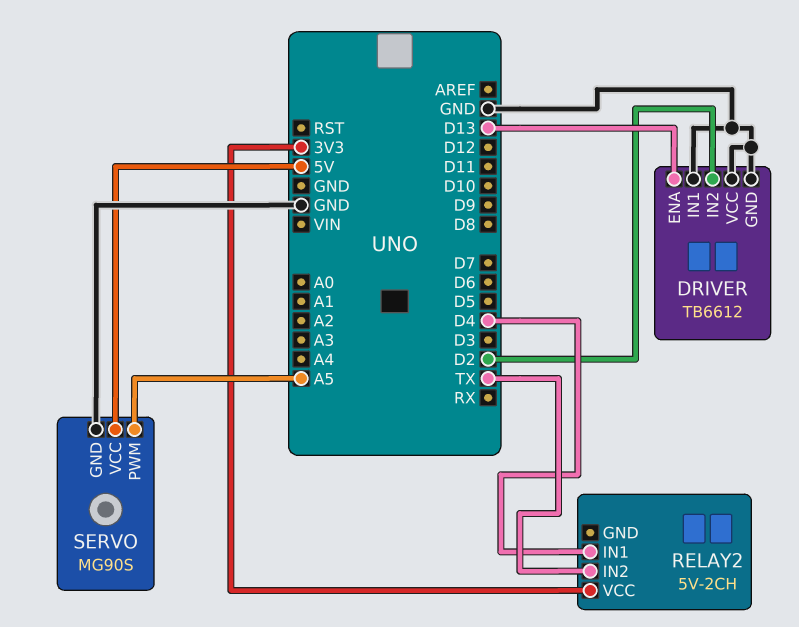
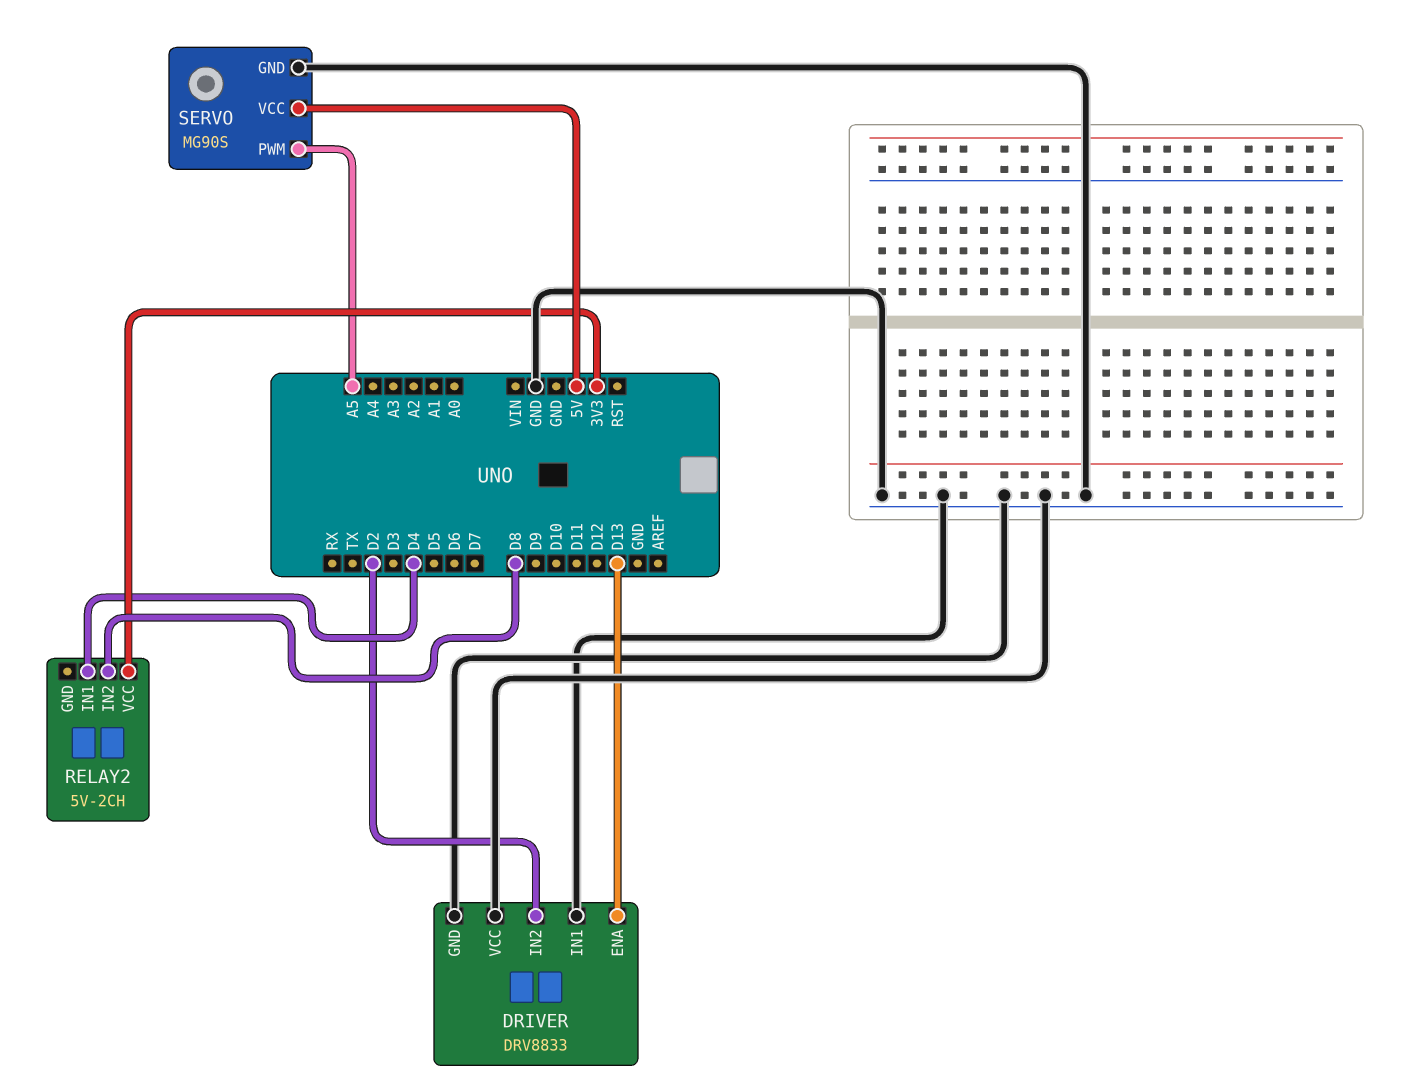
DRIVER: TB6612 -> DRV8833
RELAY2 pin IN2: TX -> D8

